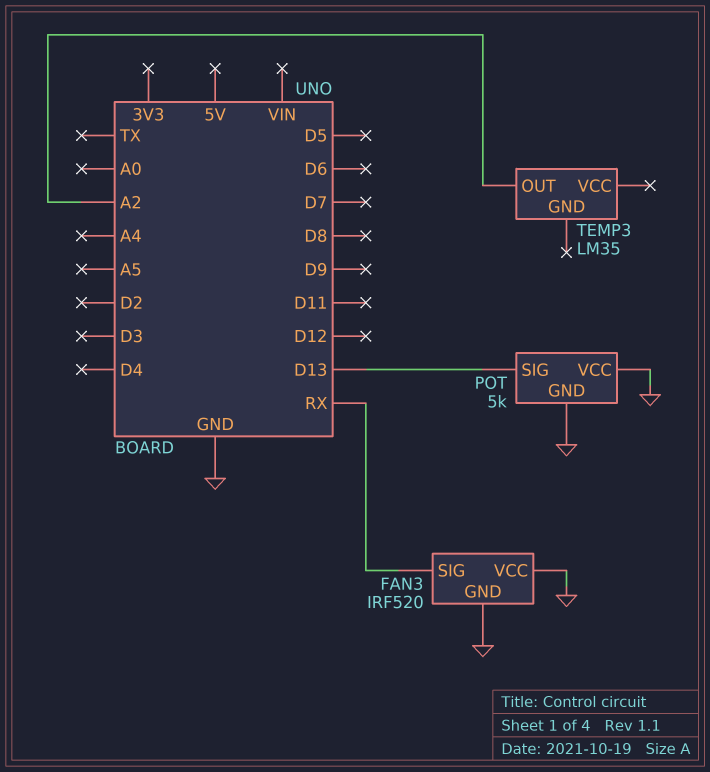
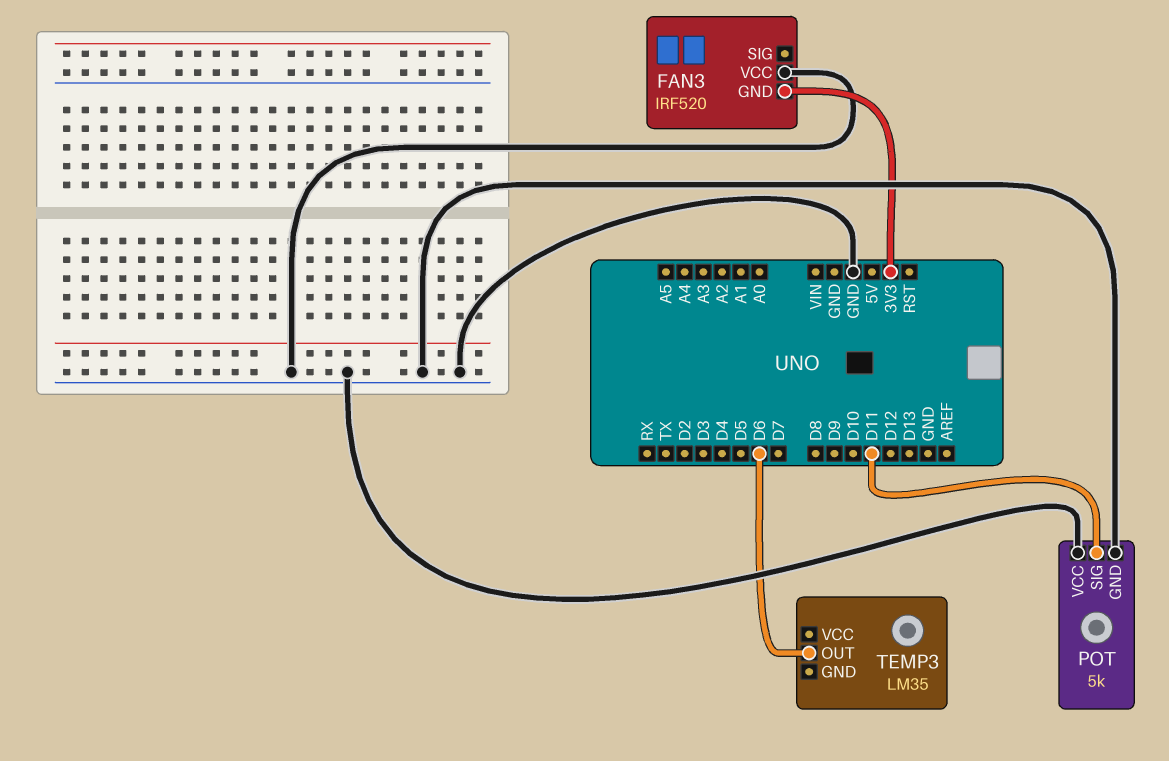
FAN3 pin GND: GND -> 3V3
FAN3 pin SIG: RX -> none
POT pin SIG: D13 -> D11
TEMP3 pin OUT: A2 -> D6

